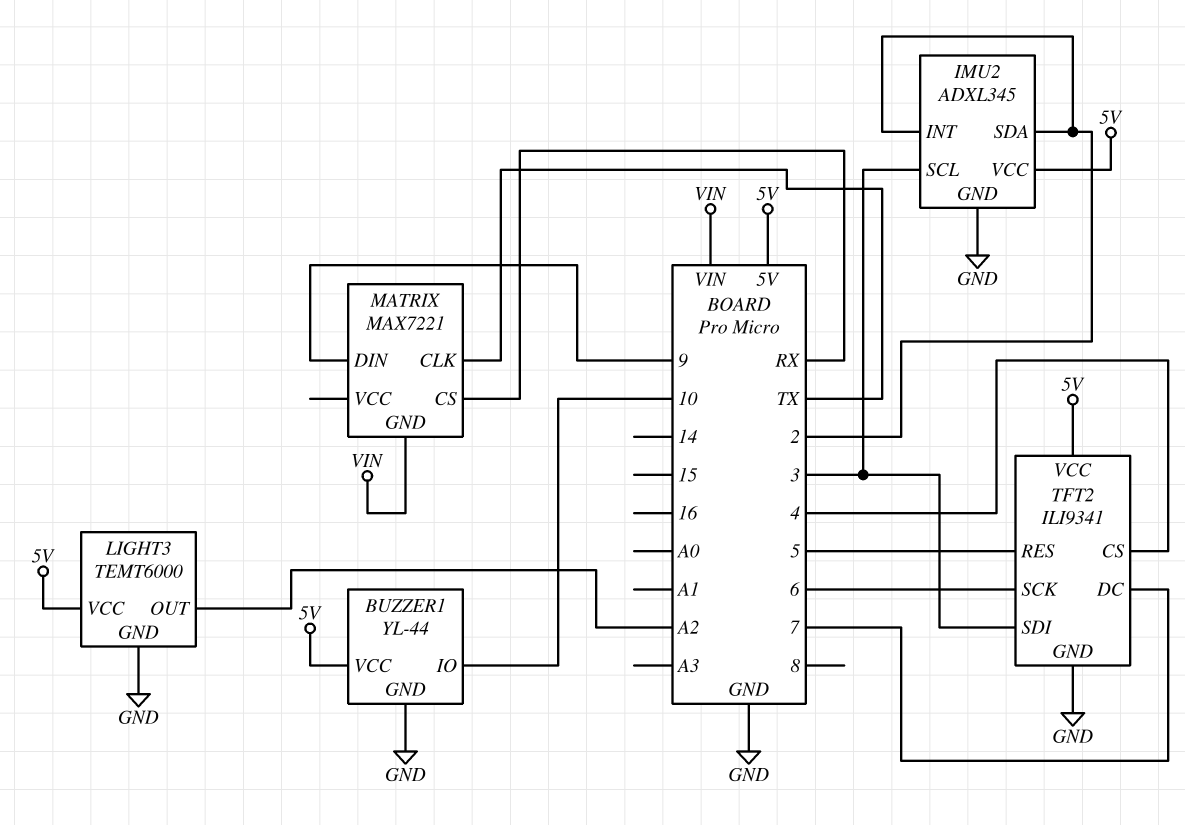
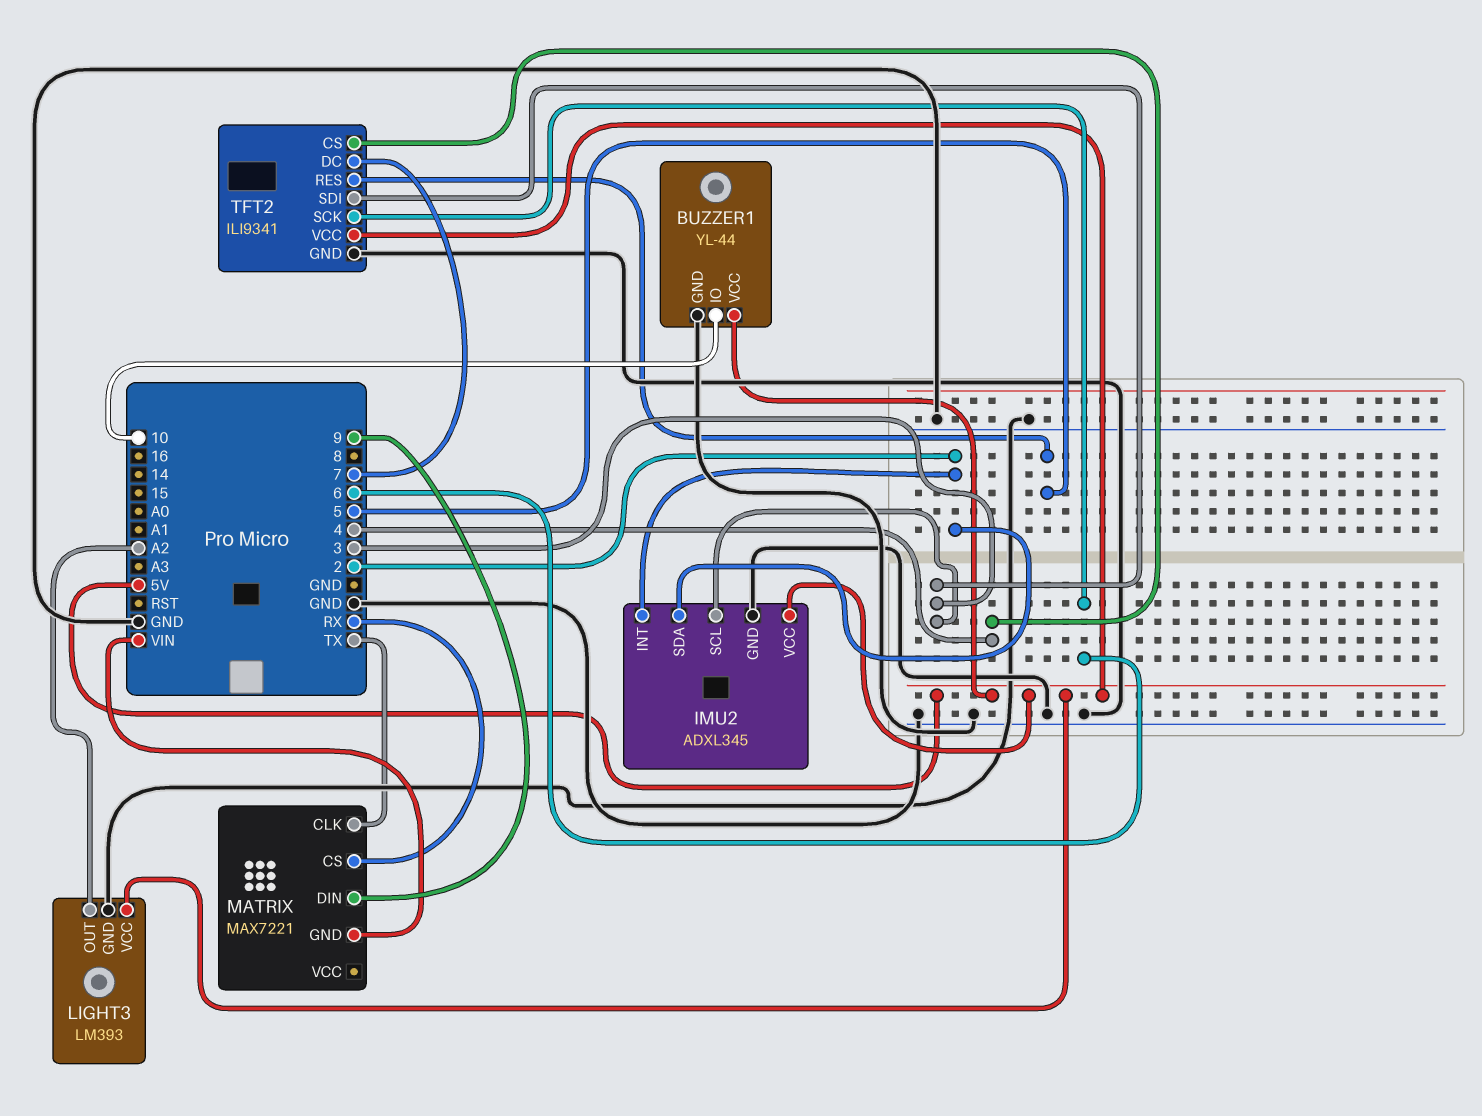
LIGHT3: TEMT6000 -> LM393

